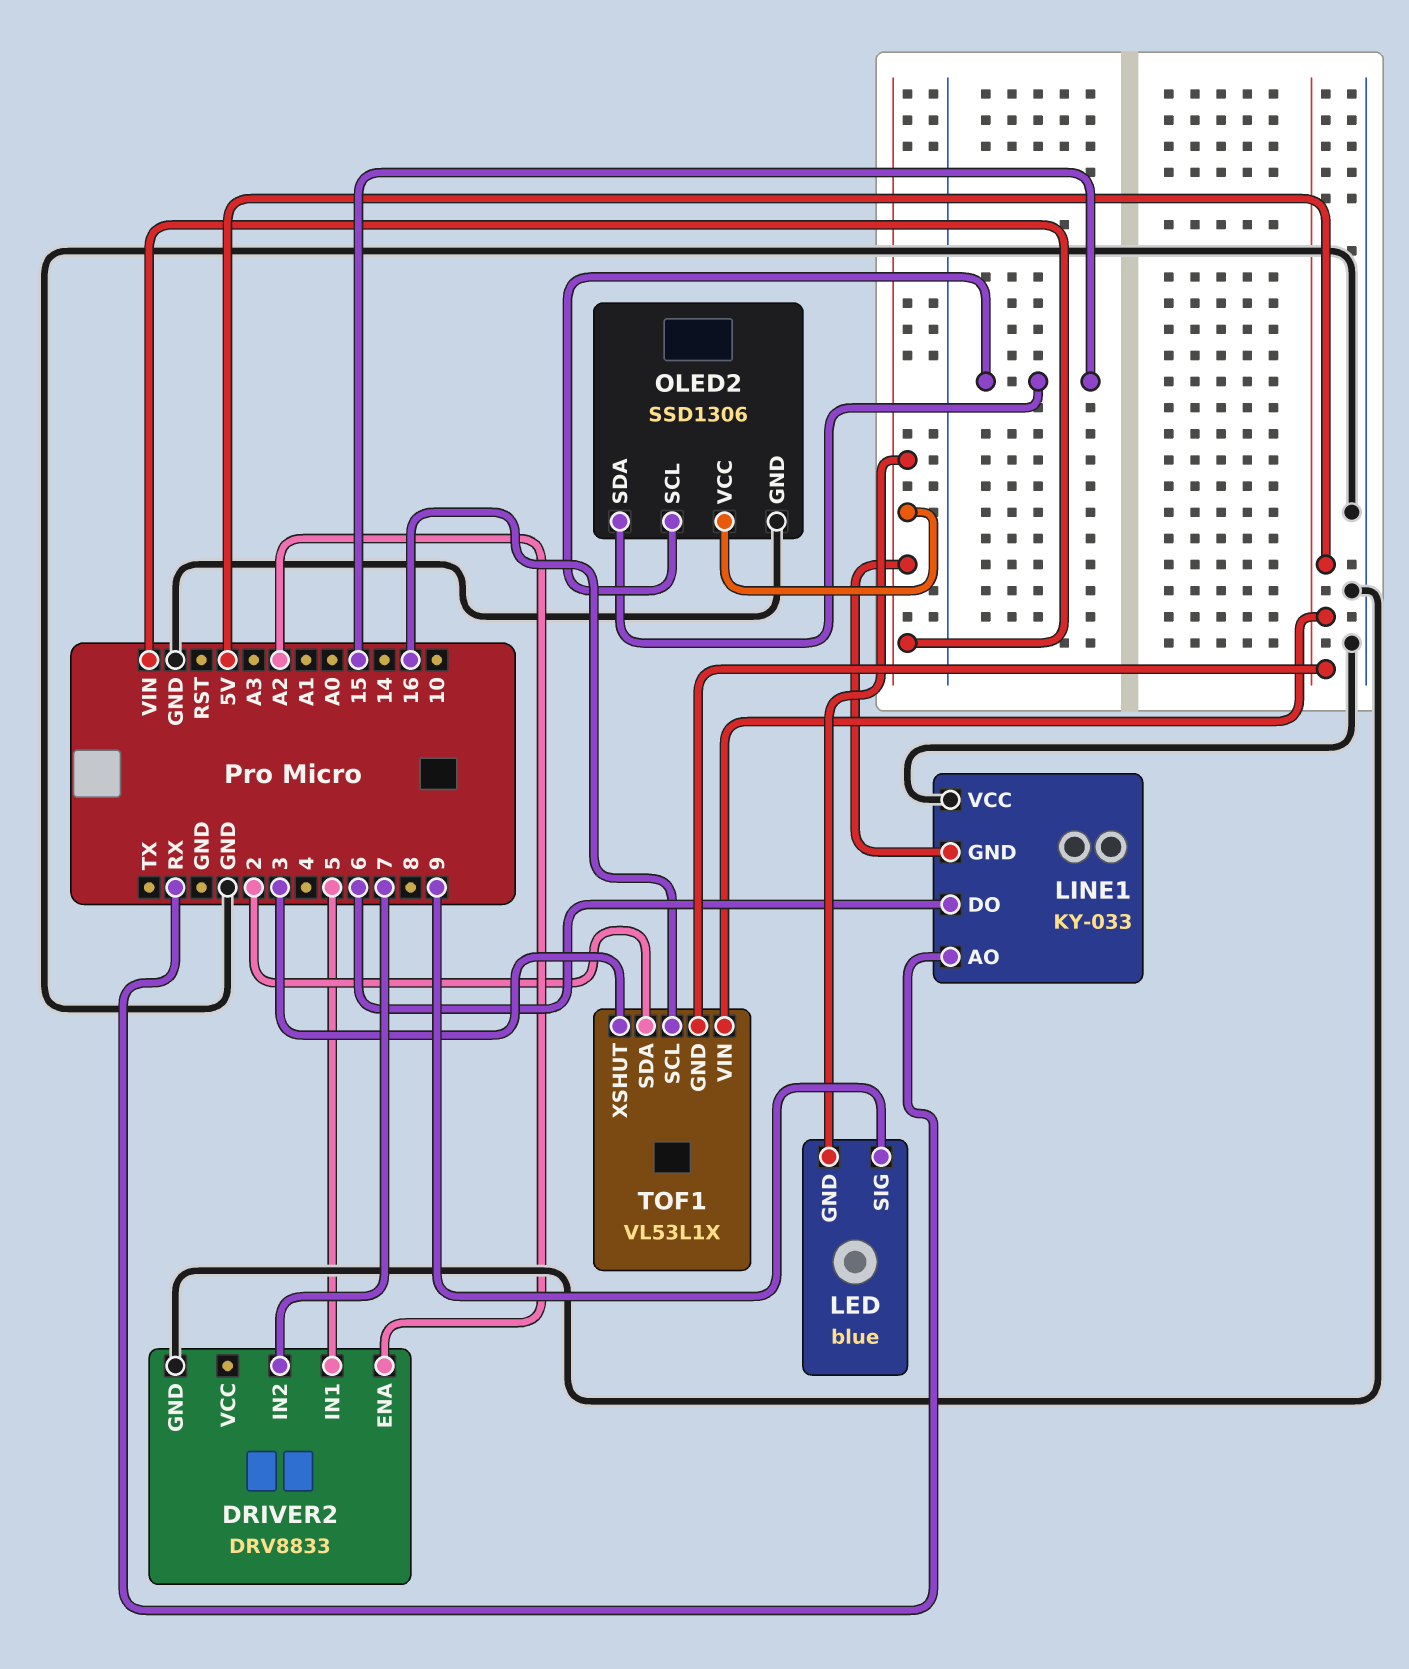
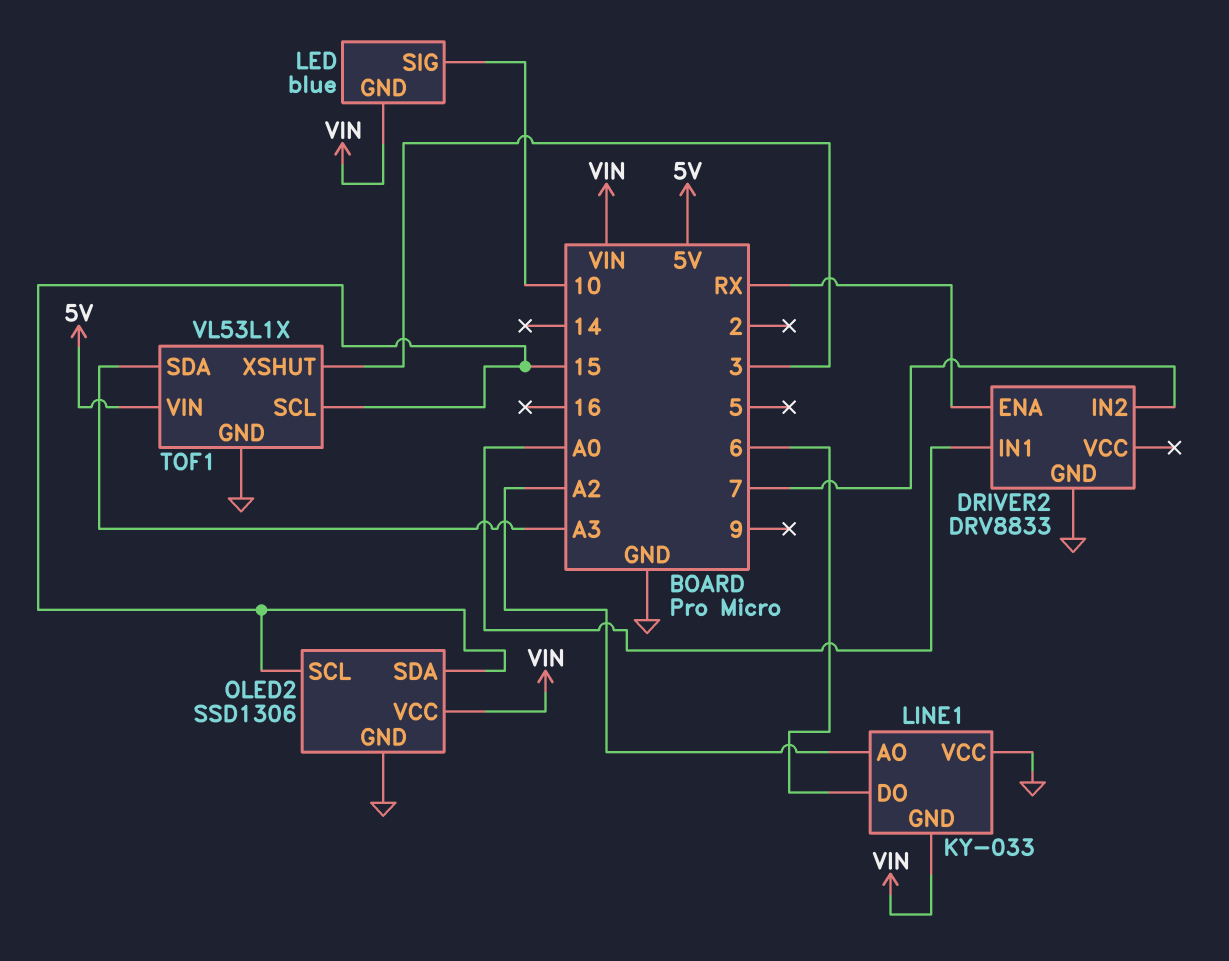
DRIVER2 pin ENA: A2 -> RX
DRIVER2 pin IN1: 5 -> A0
LED pin SIG: 9 -> 10
LINE1 pin AO: RX -> A2
TOF1 pin GND: 5V -> GND
TOF1 pin SCL: 16 -> 15
TOF1 pin SDA: 2 -> A3

